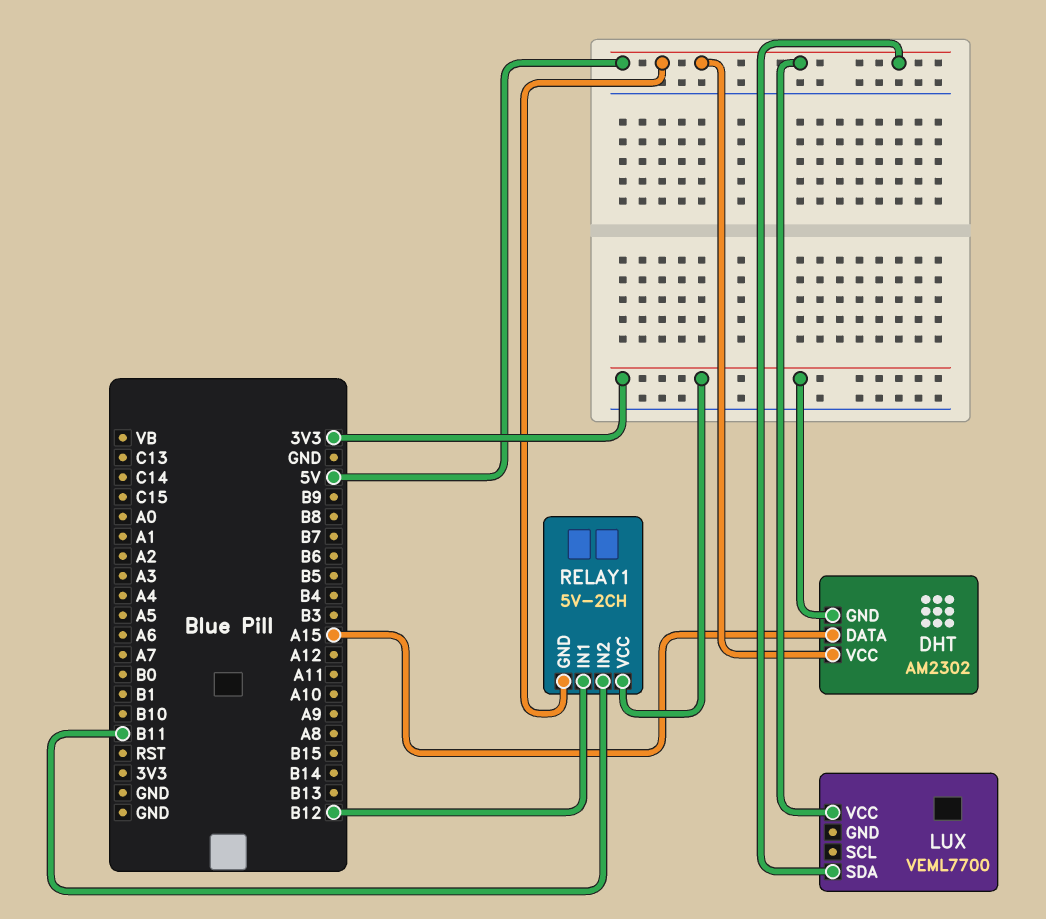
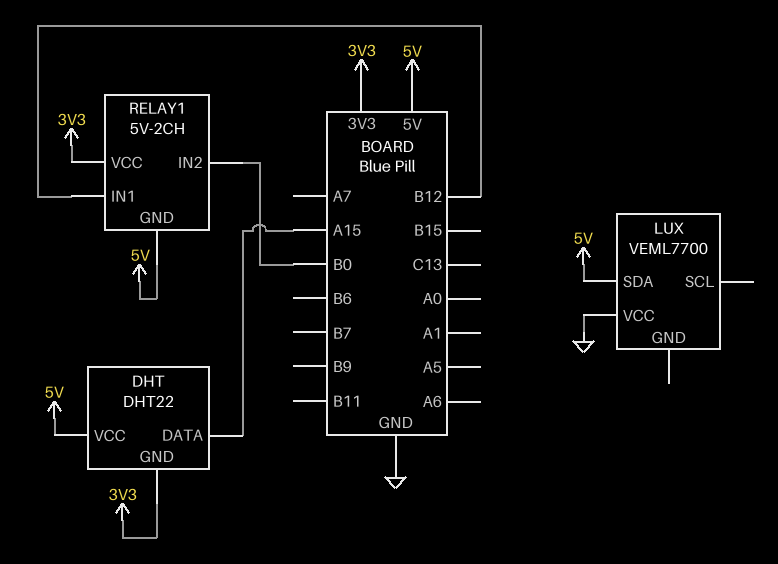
DHT: AM2302 -> DHT22
LUX pin VCC: 5V -> GND
RELAY1 pin IN2: B11 -> B0

